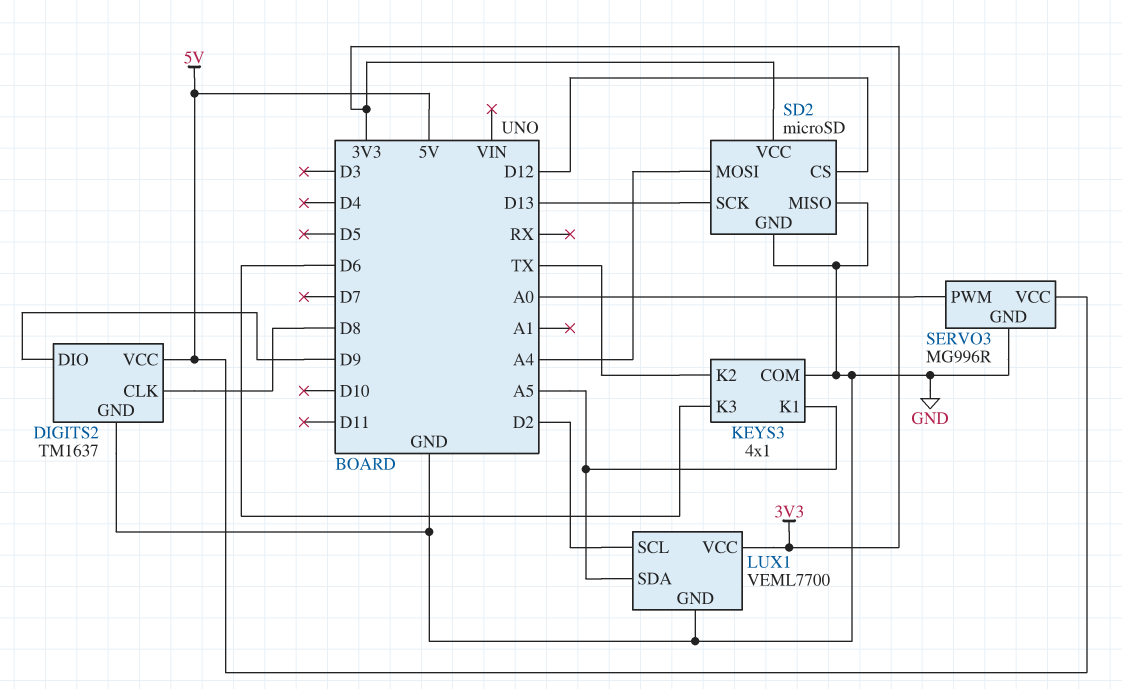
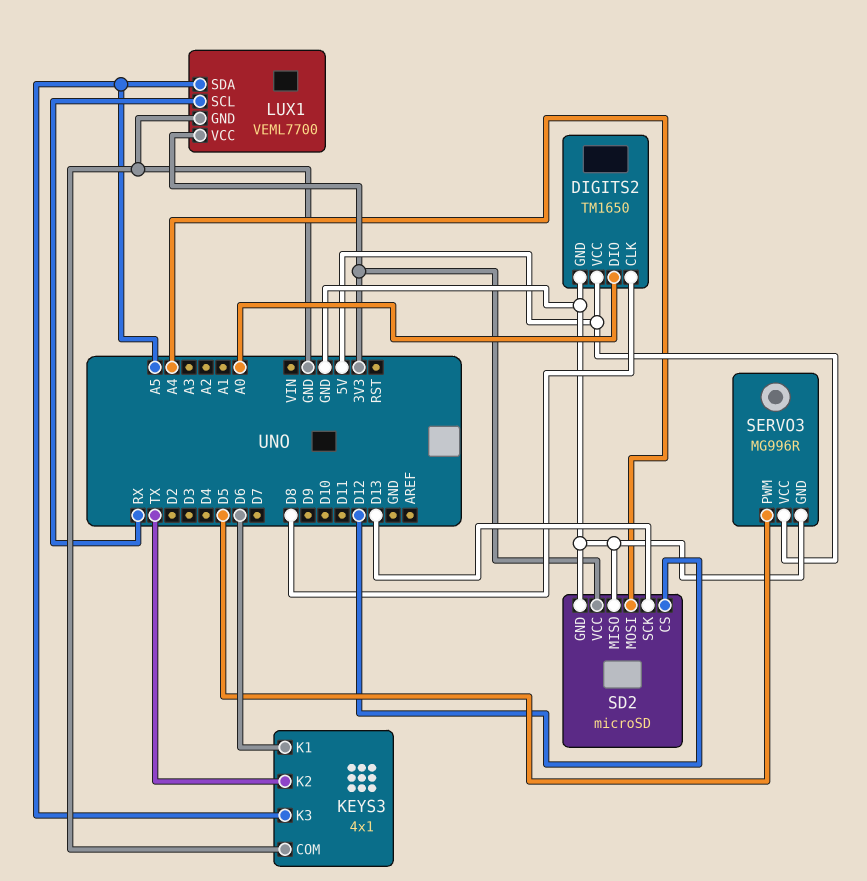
DIGITS2: TM1637 -> TM1650
DIGITS2 pin DIO: D9 -> A0
KEYS3 pin K1: A5 -> D6
KEYS3 pin K3: D6 -> A5
LUX1 pin SCL: D2 -> RX
SERVO3 pin PWM: A0 -> D5

